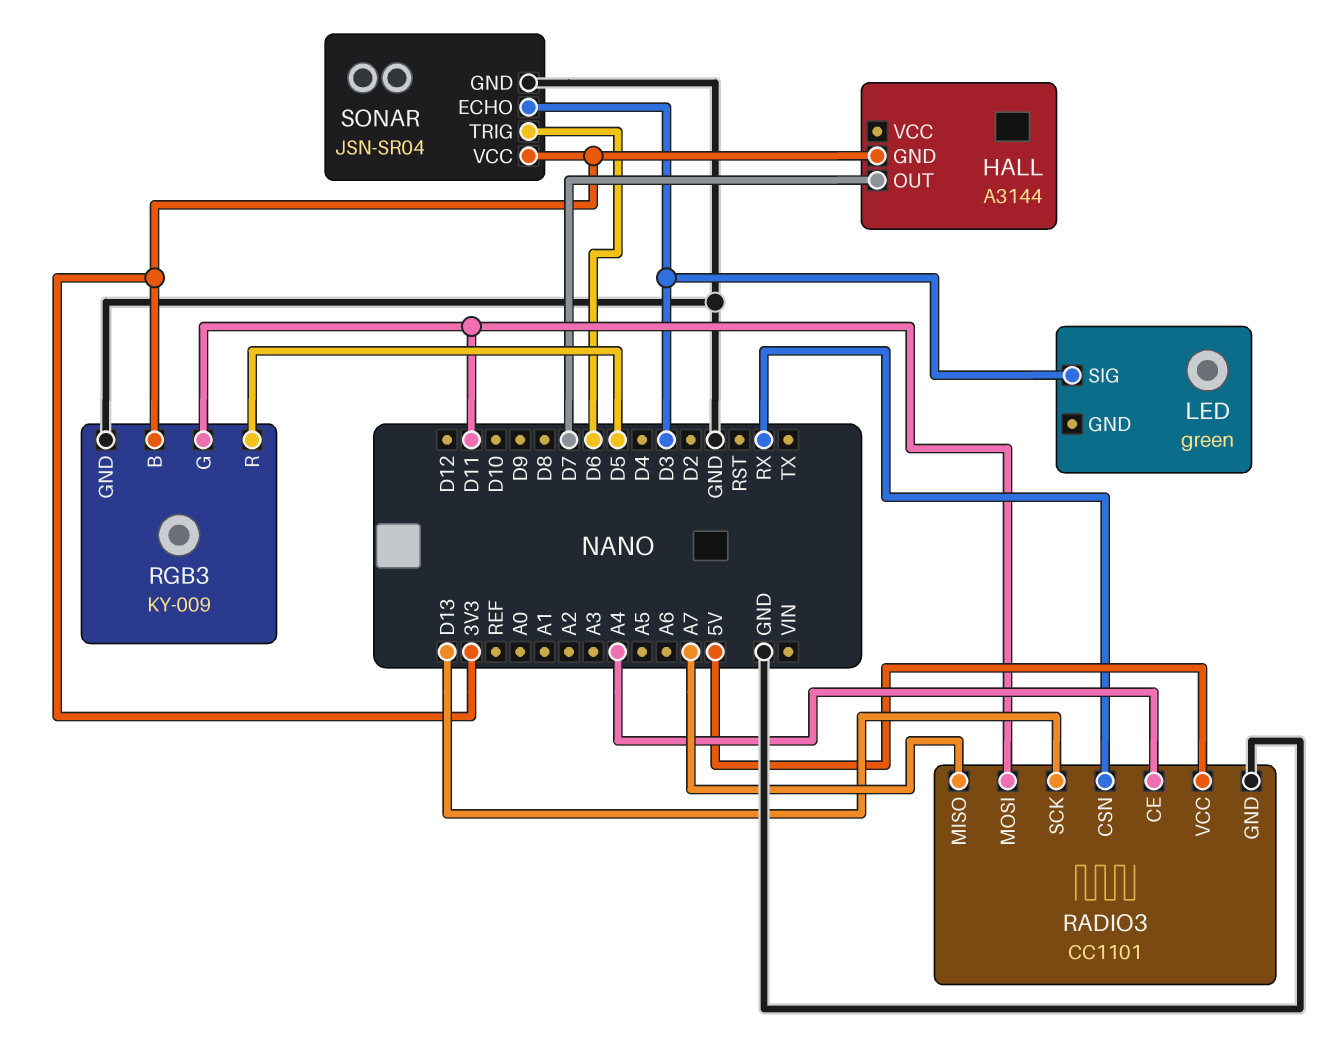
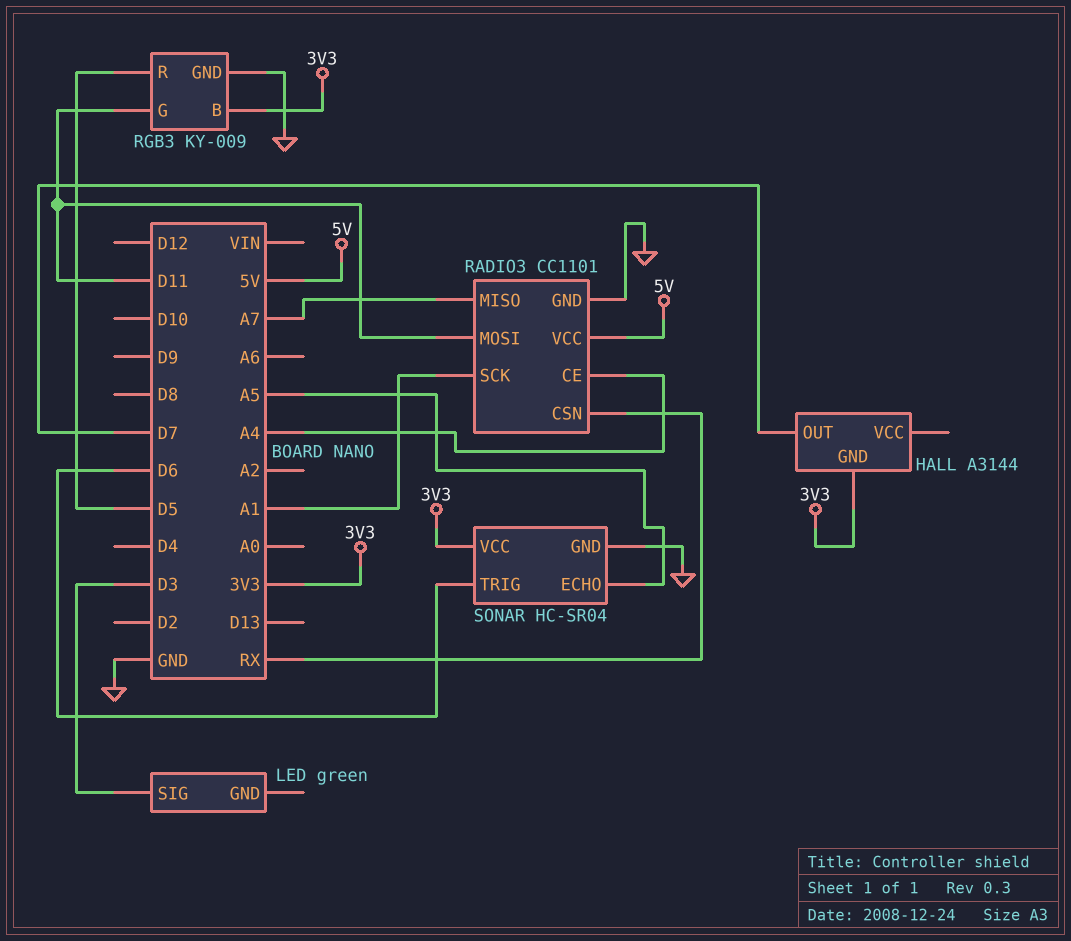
RADIO3 pin SCK: D13 -> A1
SONAR: JSN-SR04 -> HC-SR04
SONAR pin ECHO: D3 -> A5

